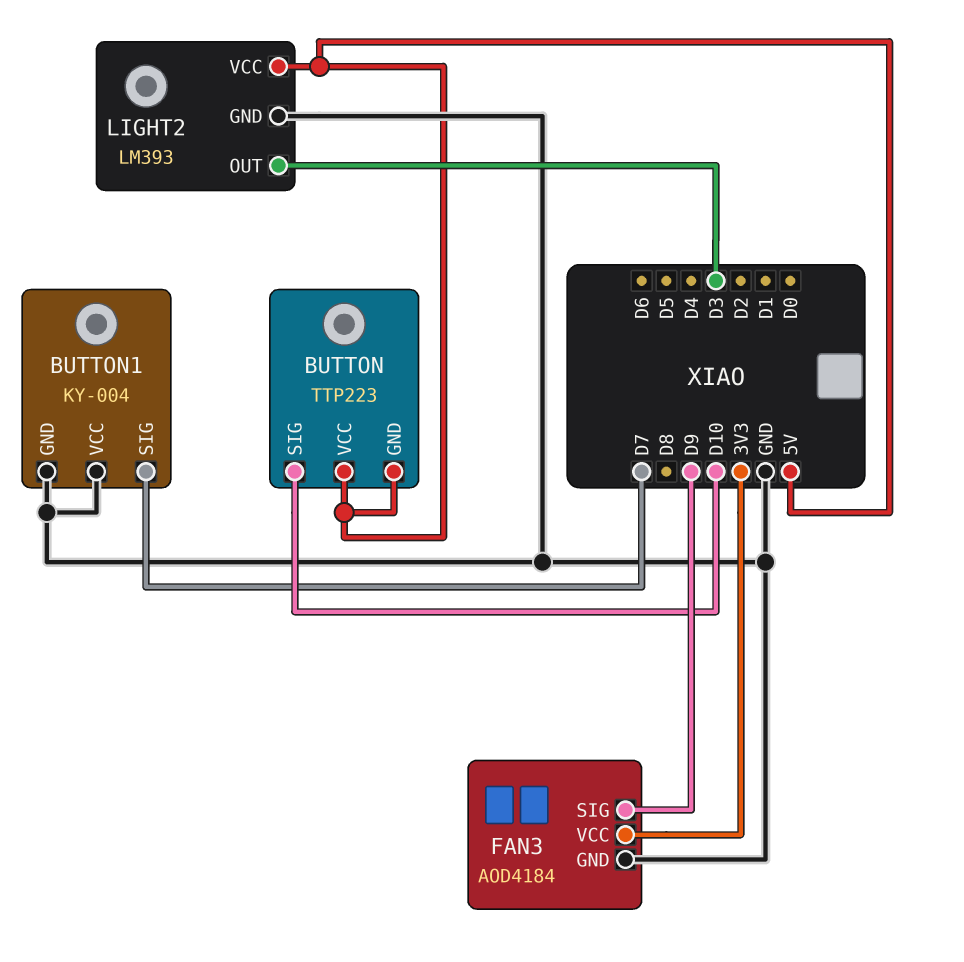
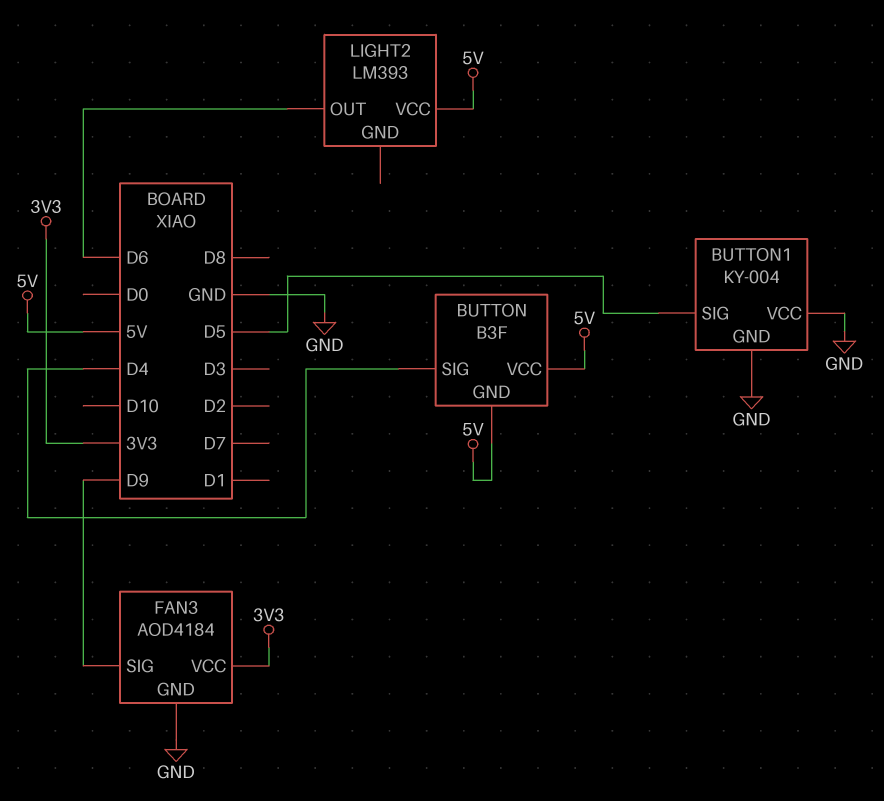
BUTTON: TTP223 -> B3F
BUTTON pin SIG: D10 -> D4
BUTTON1 pin SIG: D7 -> D5
LIGHT2 pin GND: GND -> none
LIGHT2 pin OUT: D3 -> D6

